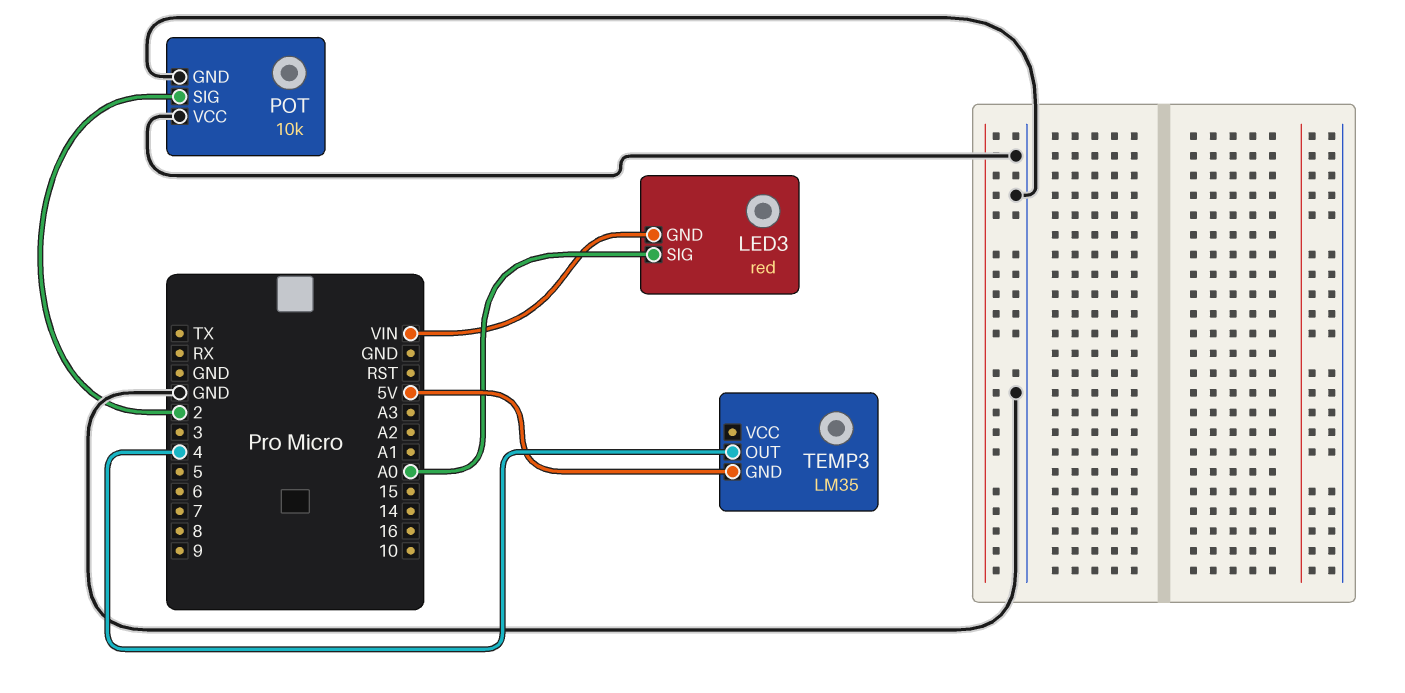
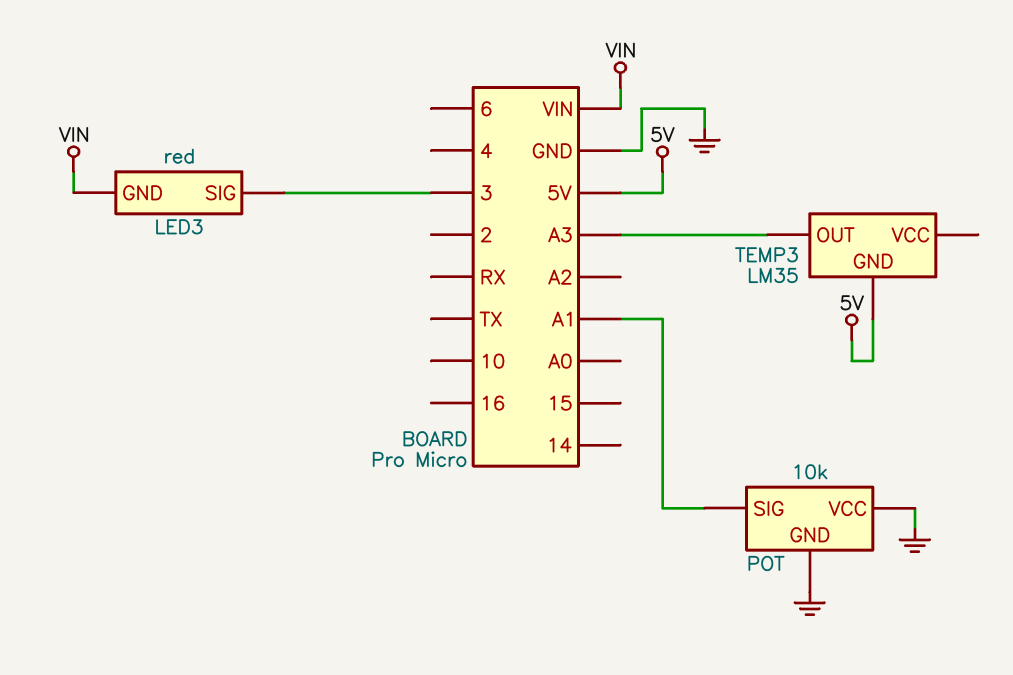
LED3 pin SIG: A0 -> 3
POT pin SIG: 2 -> A1
TEMP3 pin OUT: 4 -> A3

